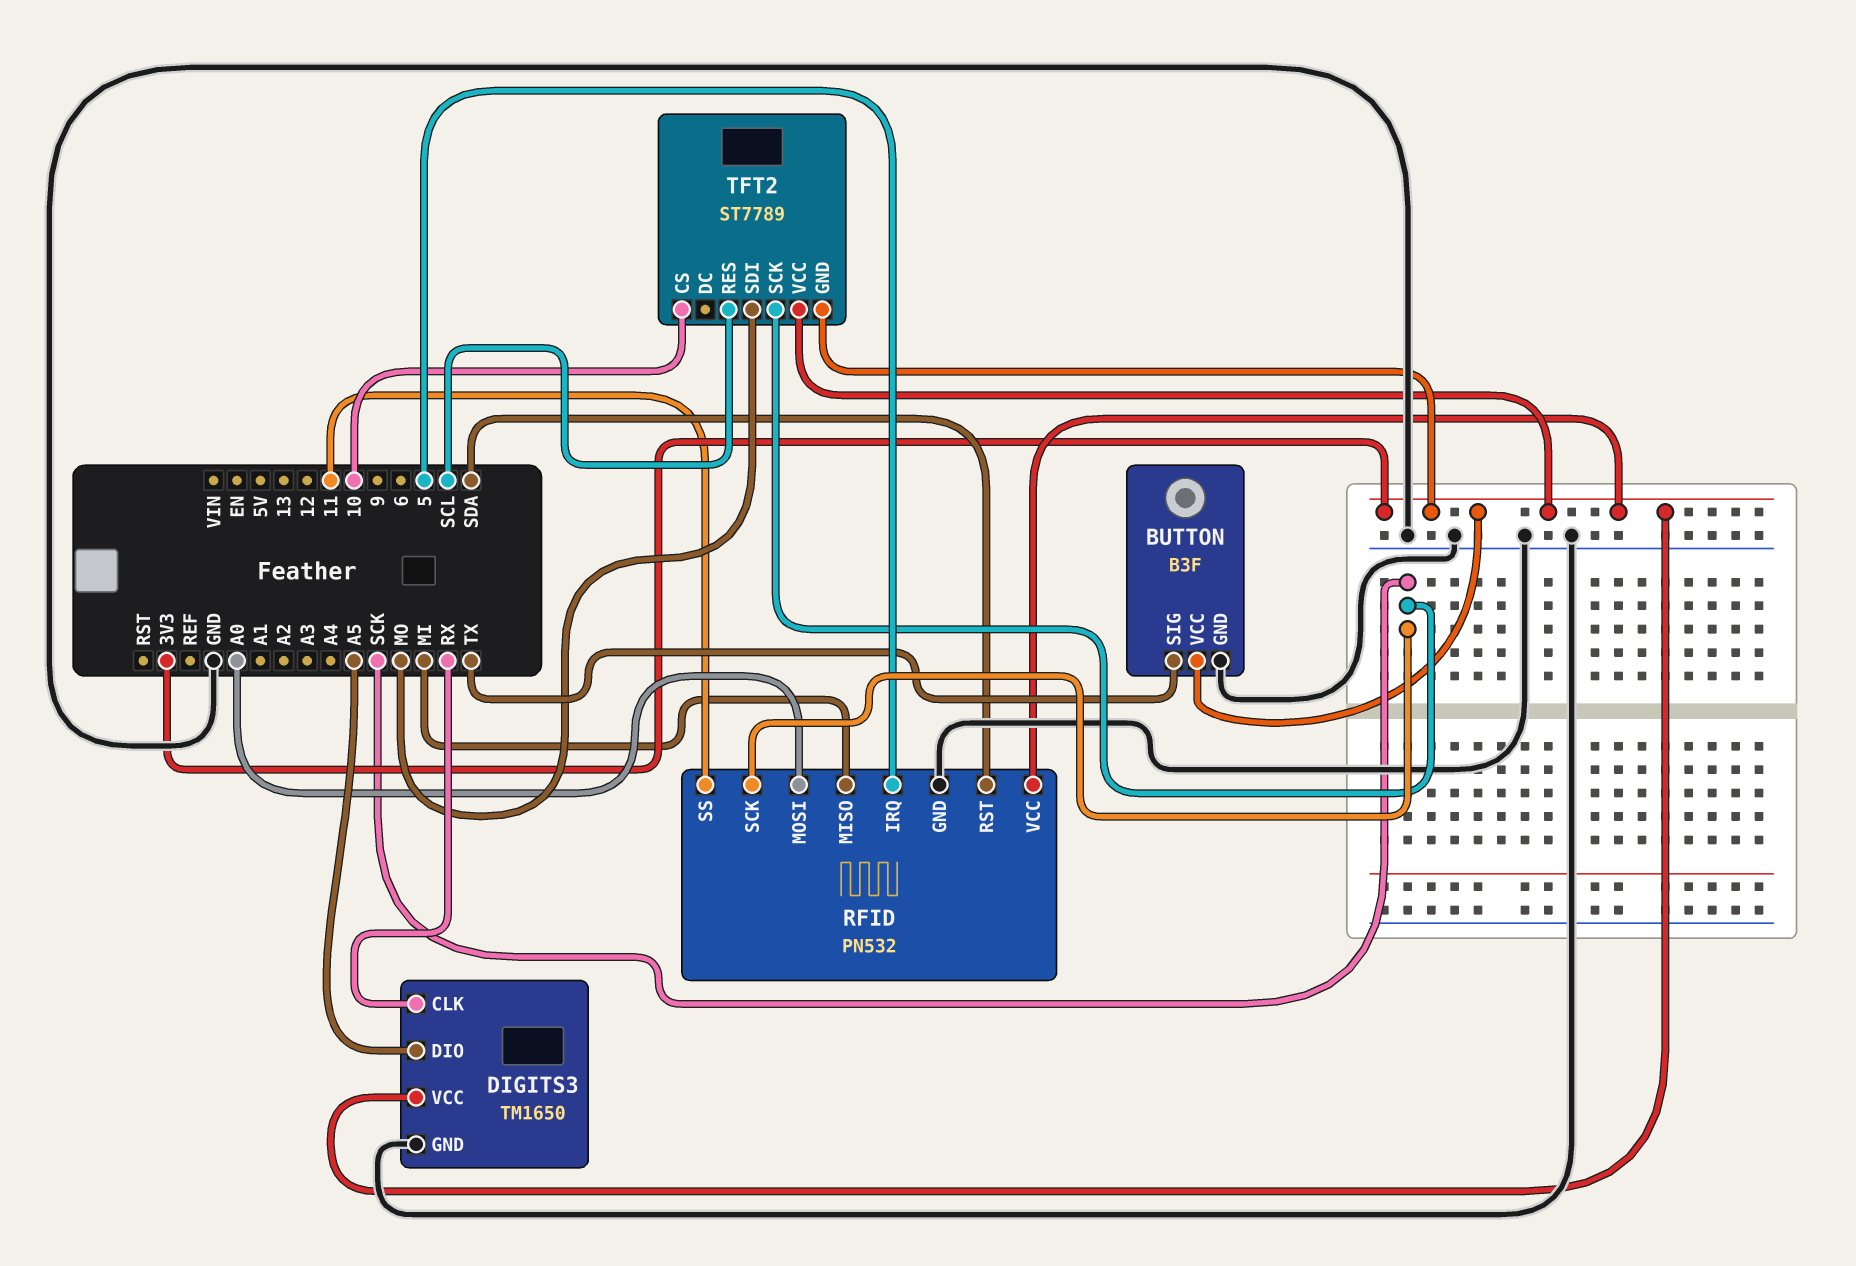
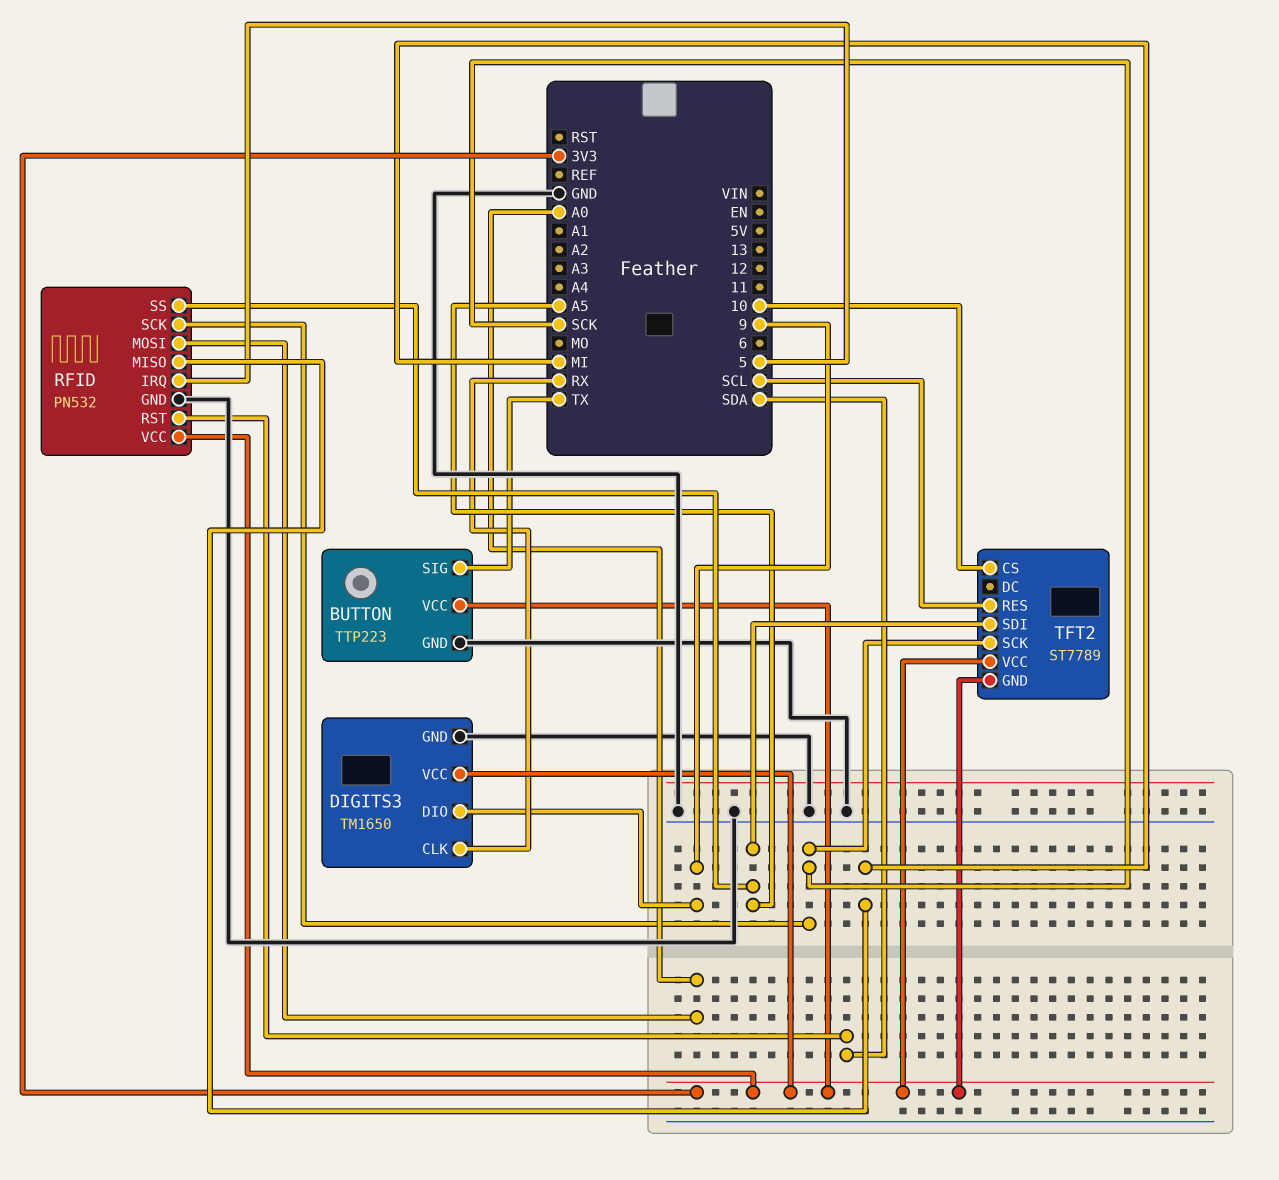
BUTTON: B3F -> TTP223
DIGITS3 pin DIO: A5 -> 9
RFID pin SS: 11 -> A5
TFT2 pin SDI: MO -> A5

